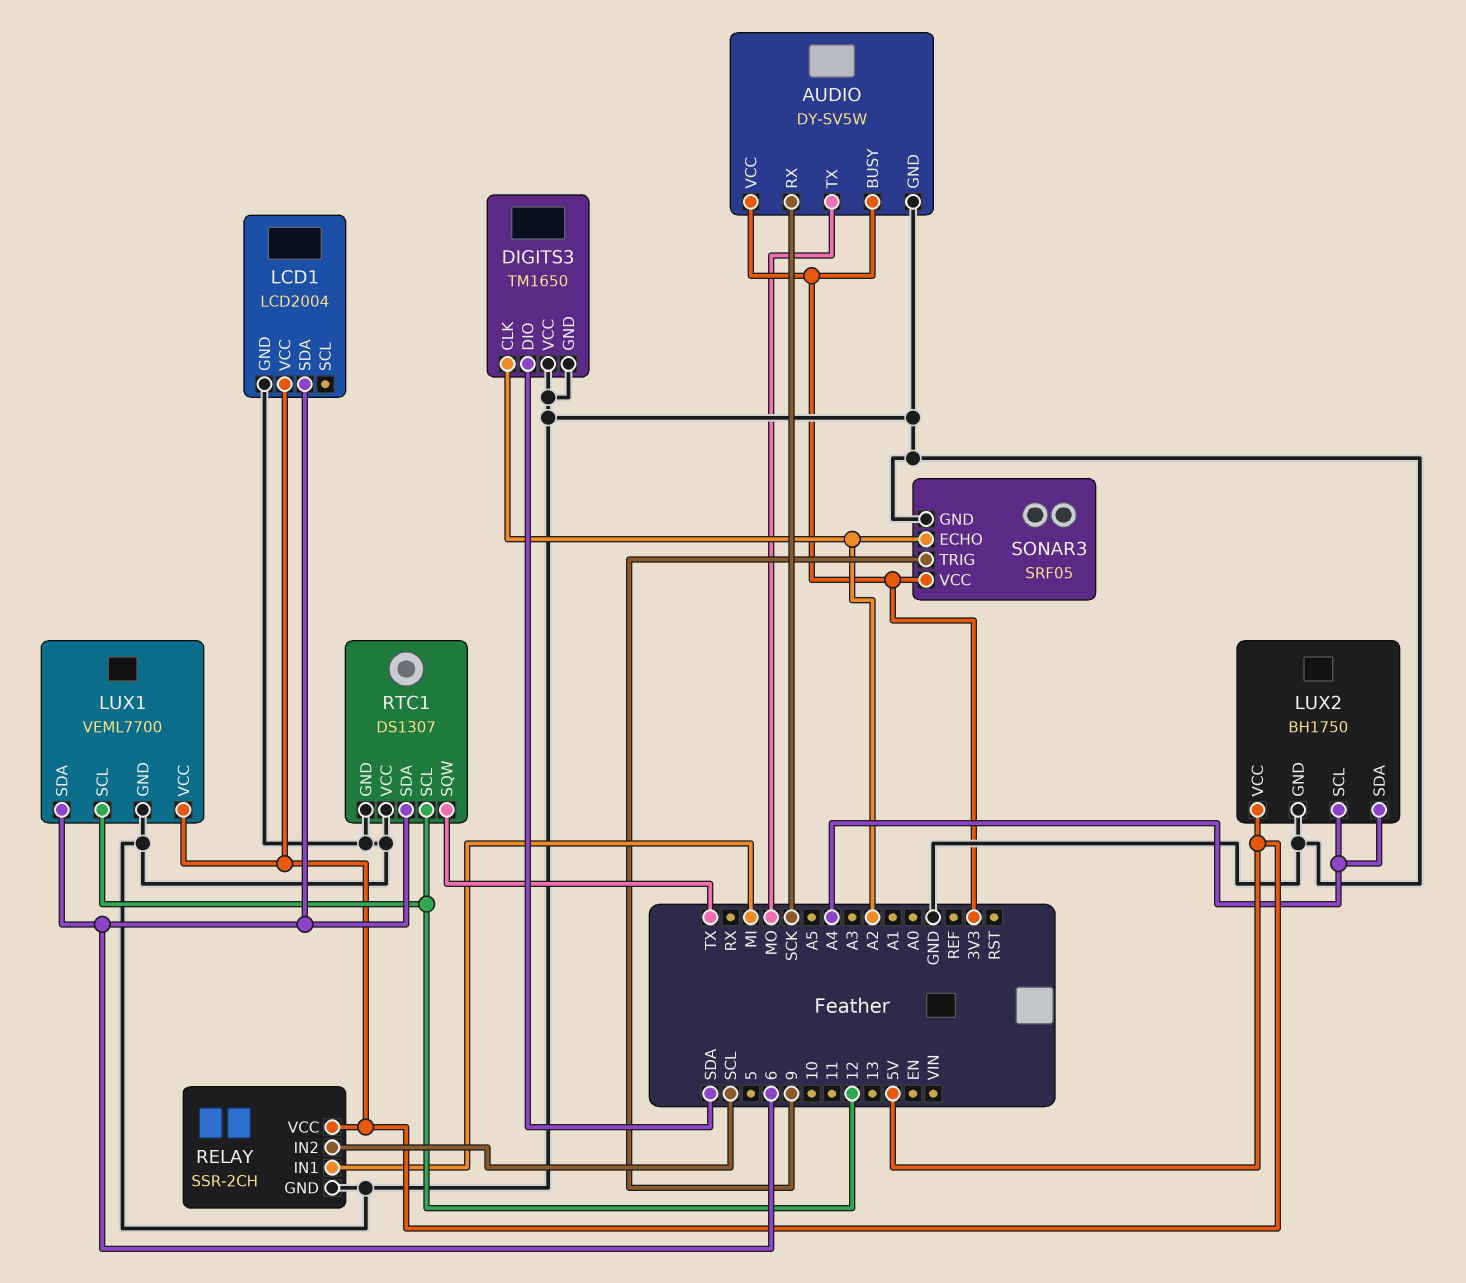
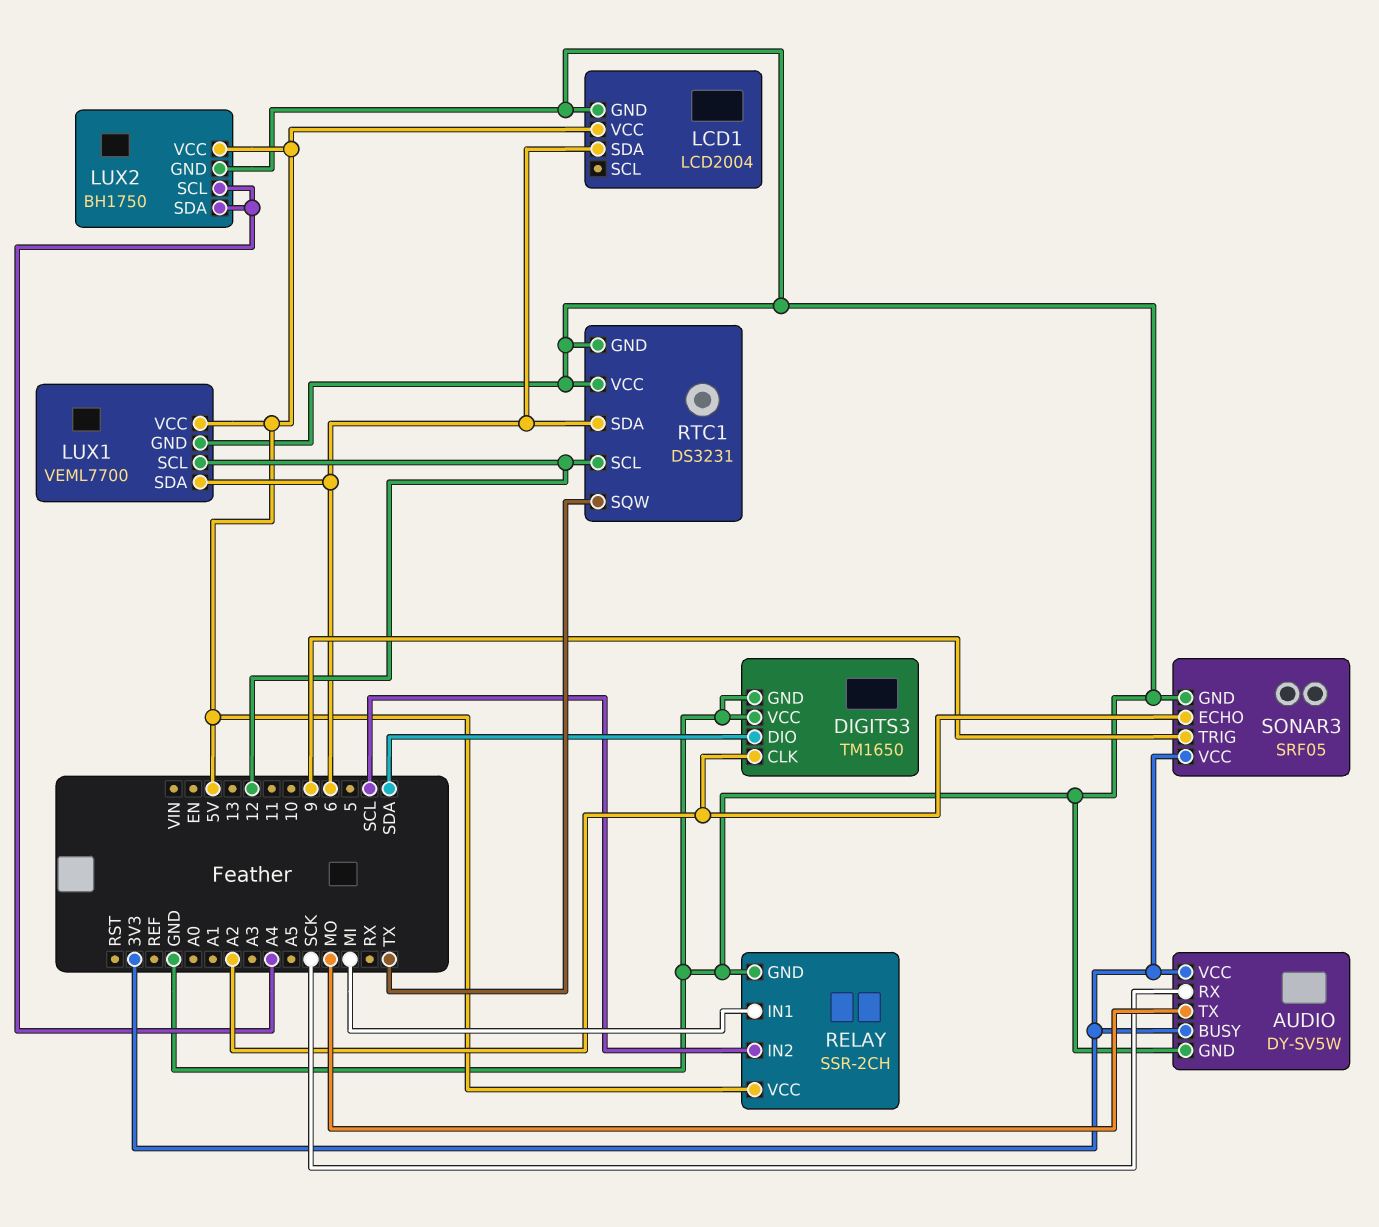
RTC1: DS1307 -> DS3231

